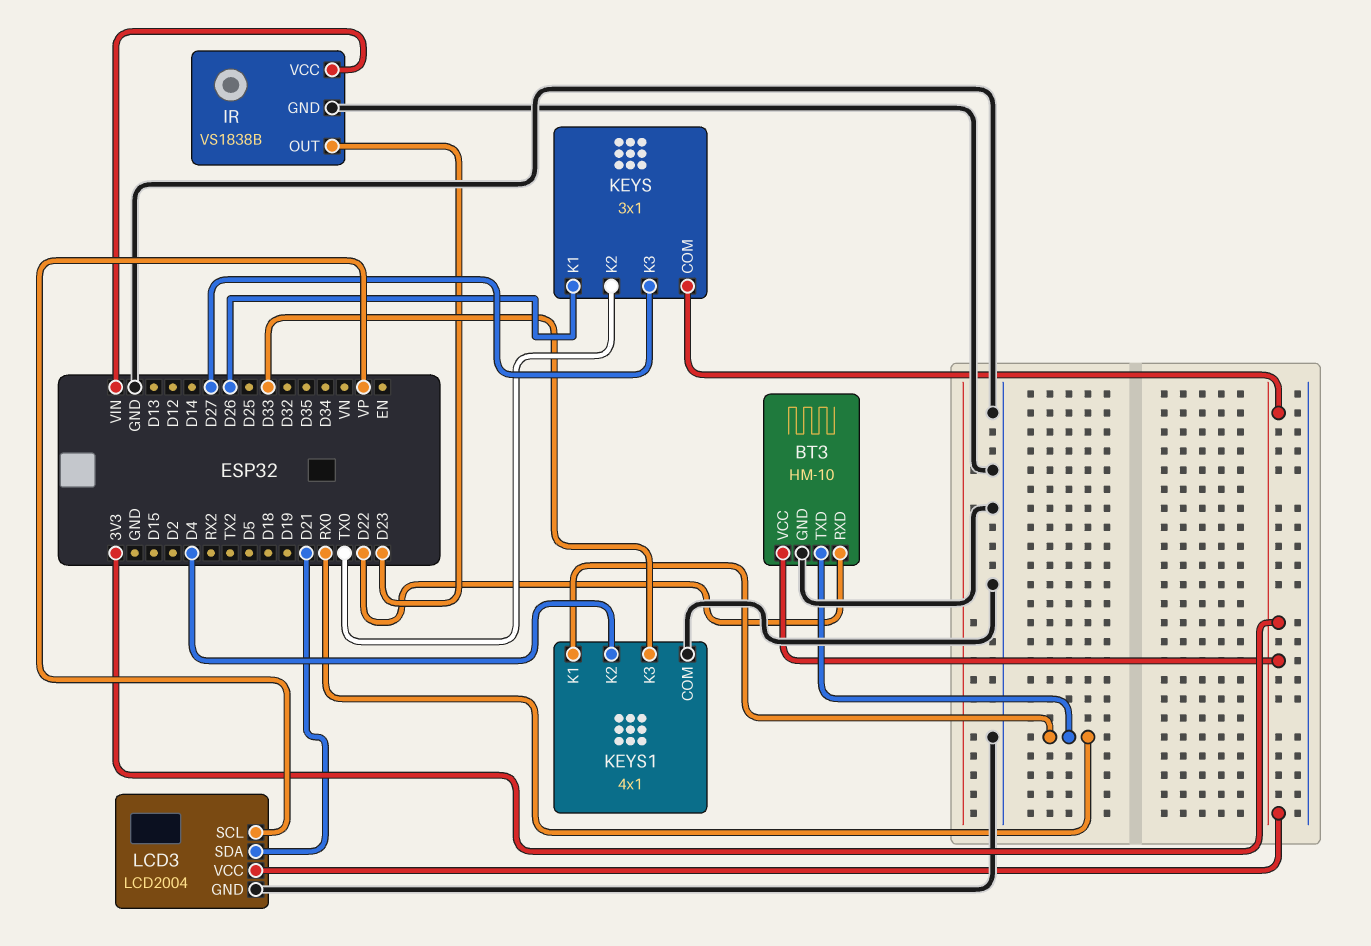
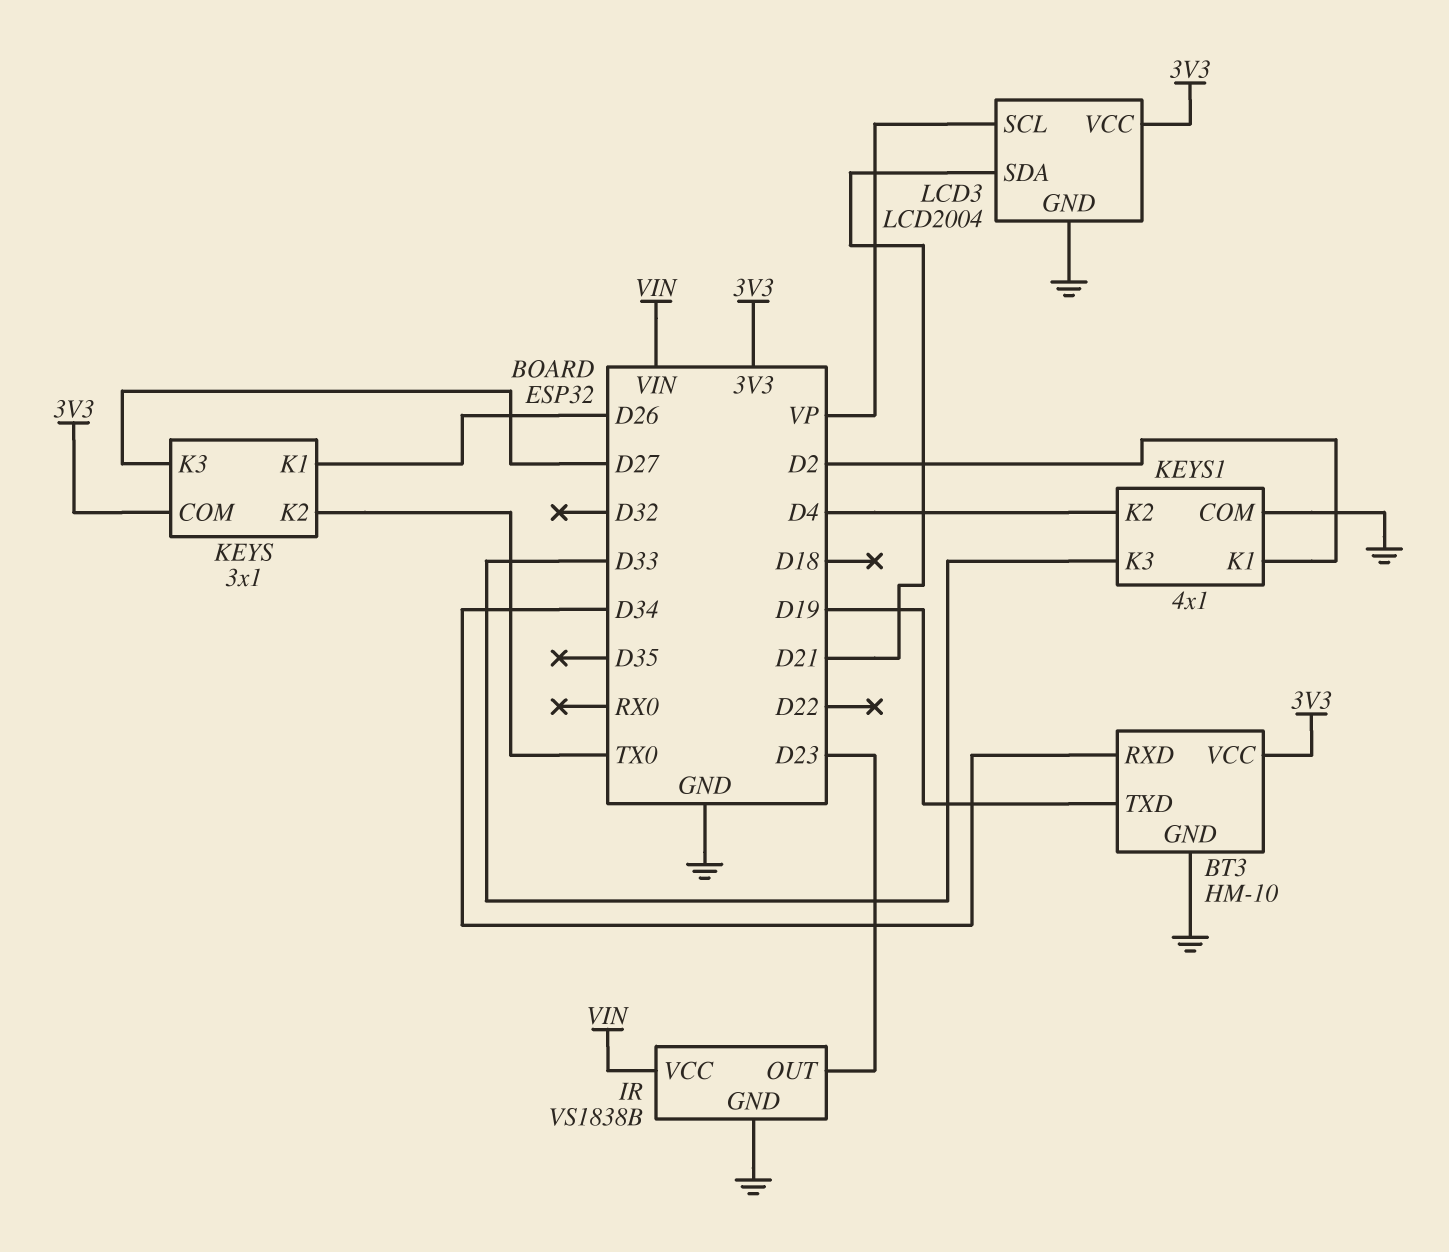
BT3 pin RXD: D22 -> D34
BT3 pin TXD: RX0 -> D19
KEYS1 pin K1: RX0 -> D2

